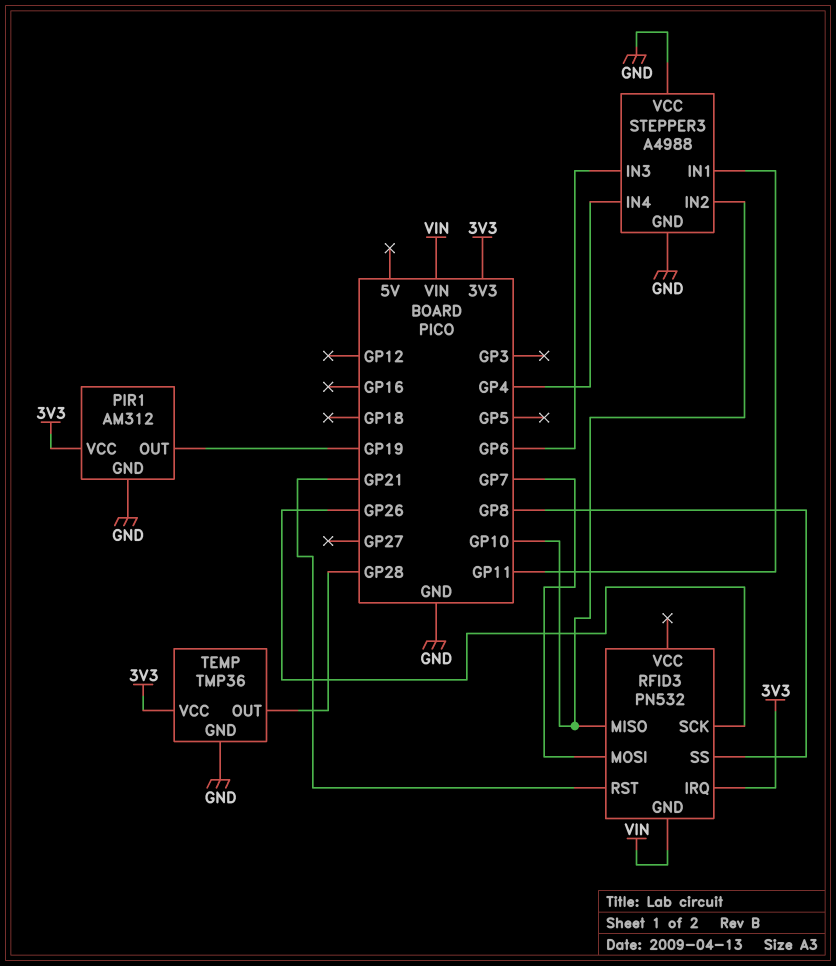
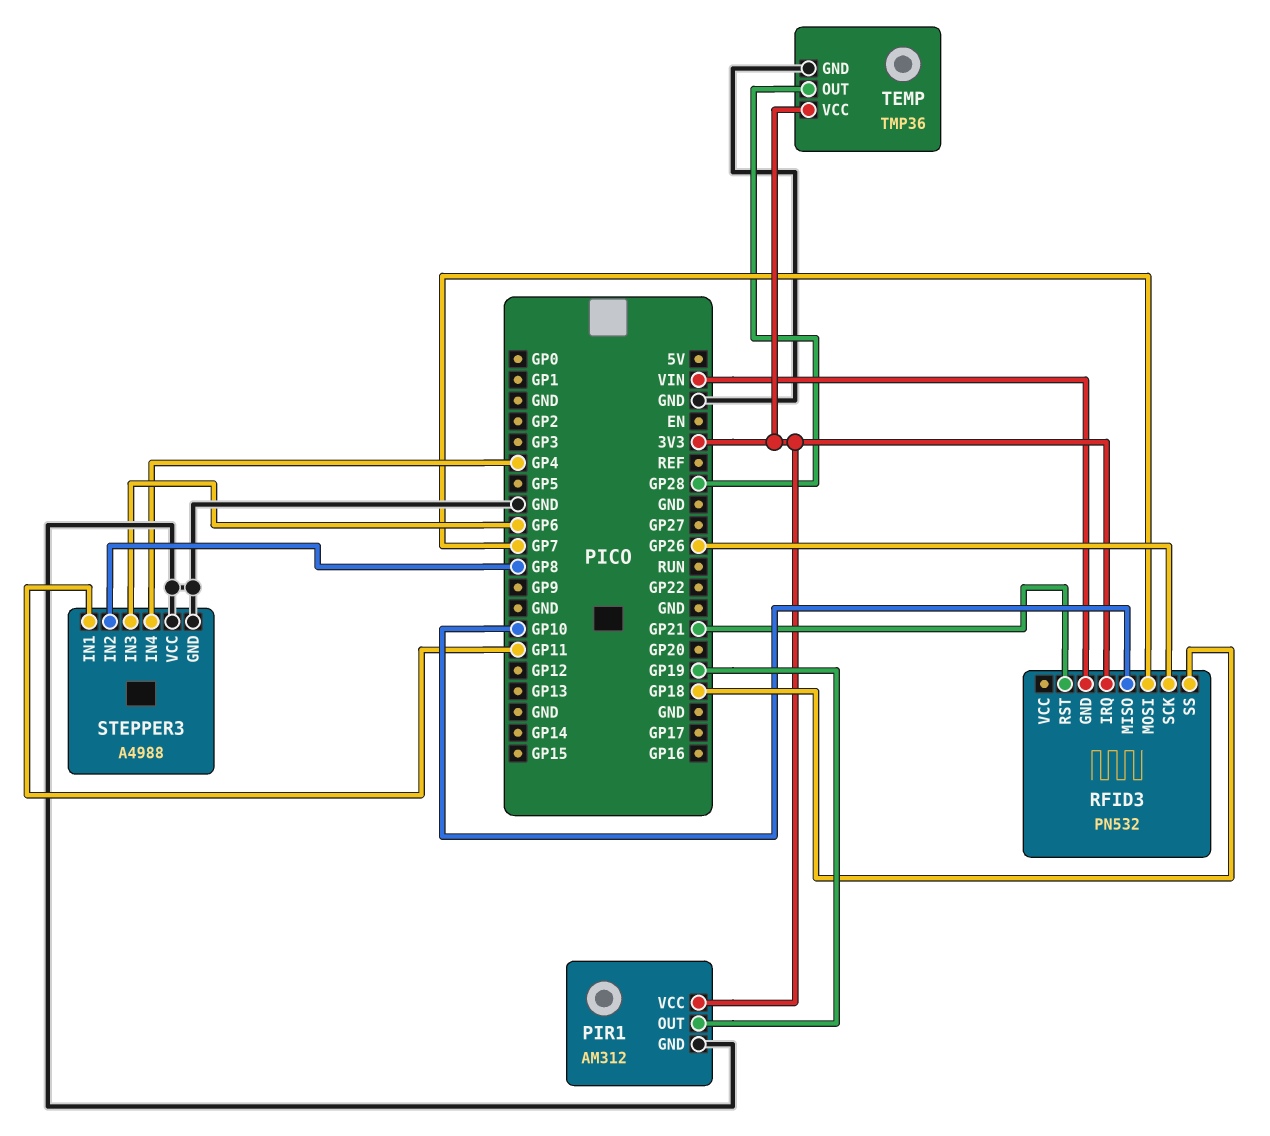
RFID3 pin SS: GP8 -> GP18
STEPPER3 pin IN2: GP10 -> GP8

